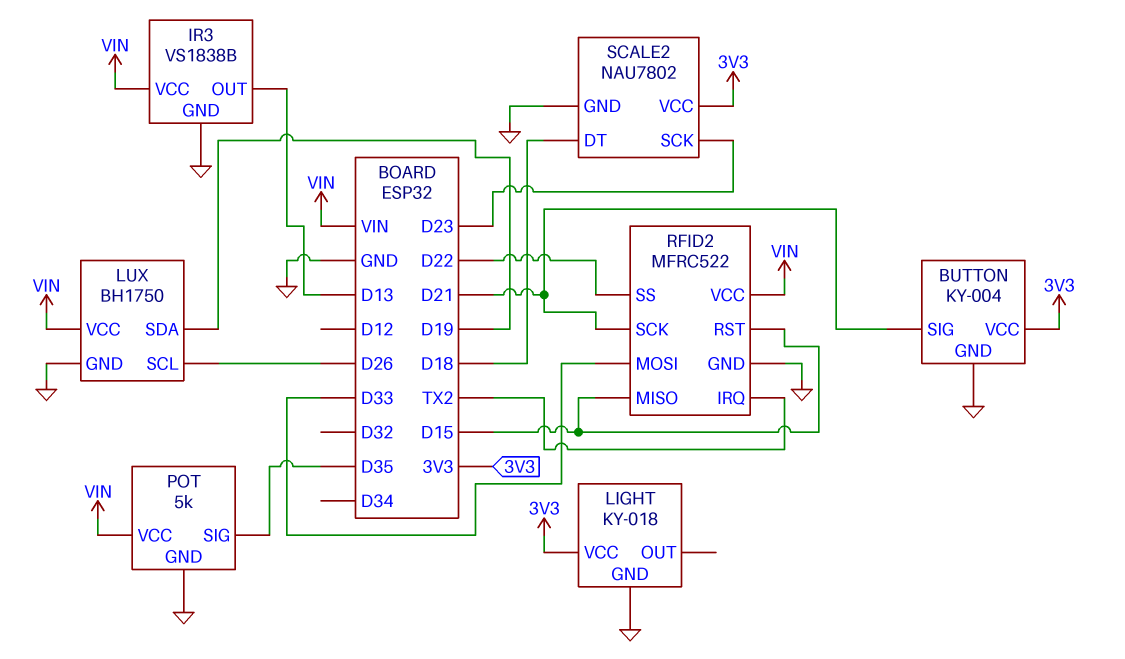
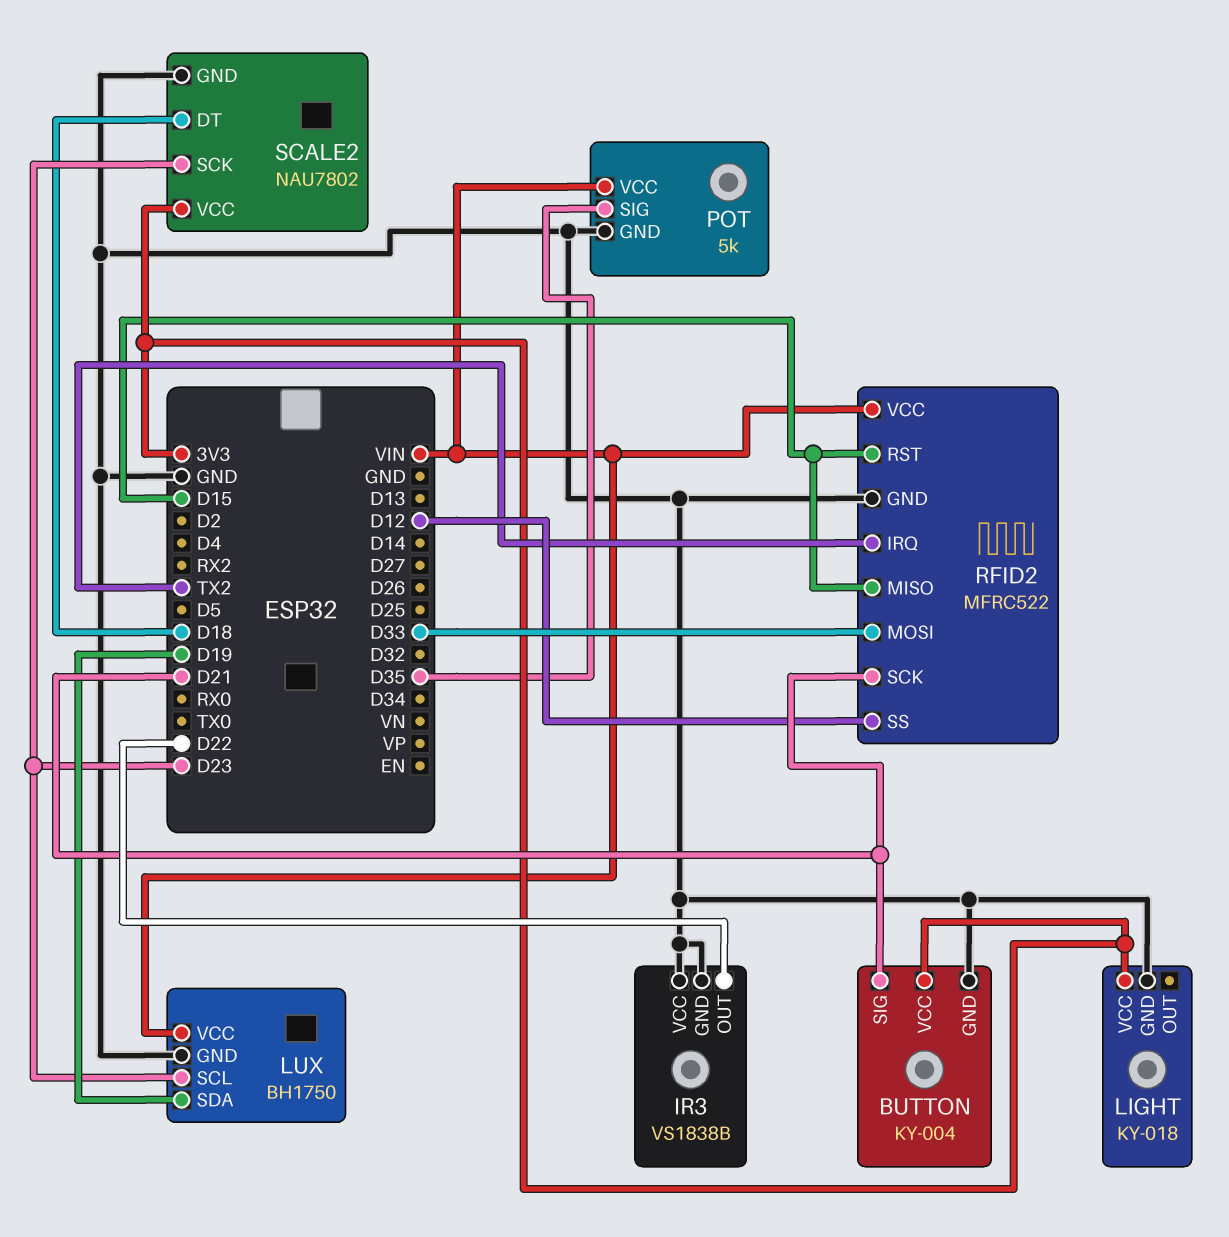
IR3 pin OUT: D13 -> D22
IR3 pin VCC: VIN -> GND
LUX pin SCL: D26 -> D23
RFID2 pin SS: D22 -> D12

